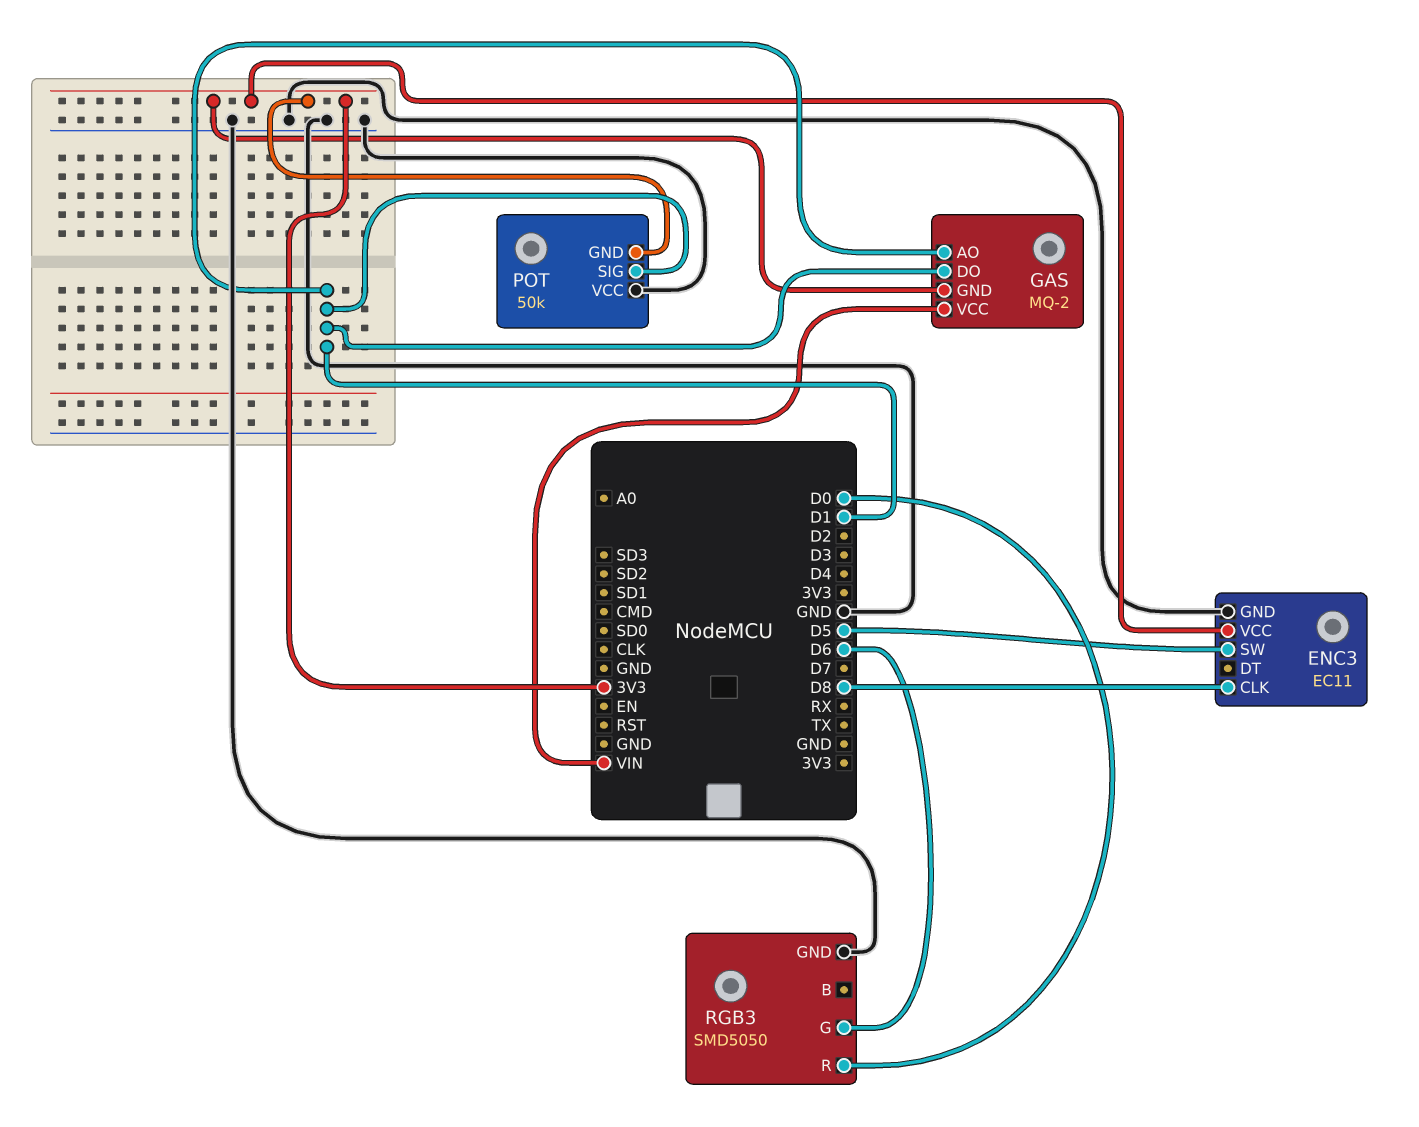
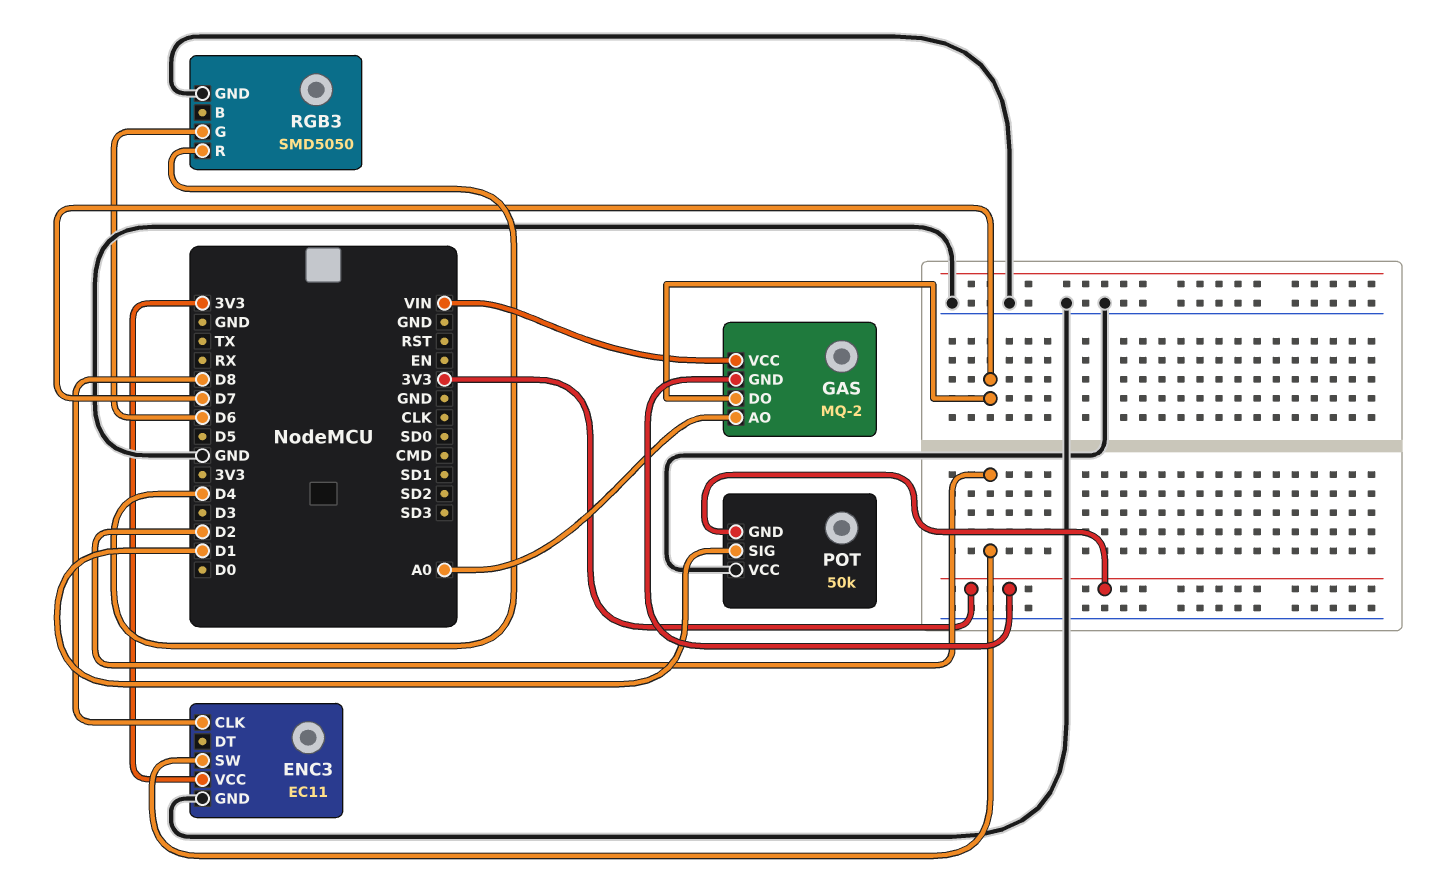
ENC3 pin SW: D5 -> D2
GAS pin AO: D1 -> A0
GAS pin DO: D1 -> D7
RGB3 pin R: D0 -> D4

